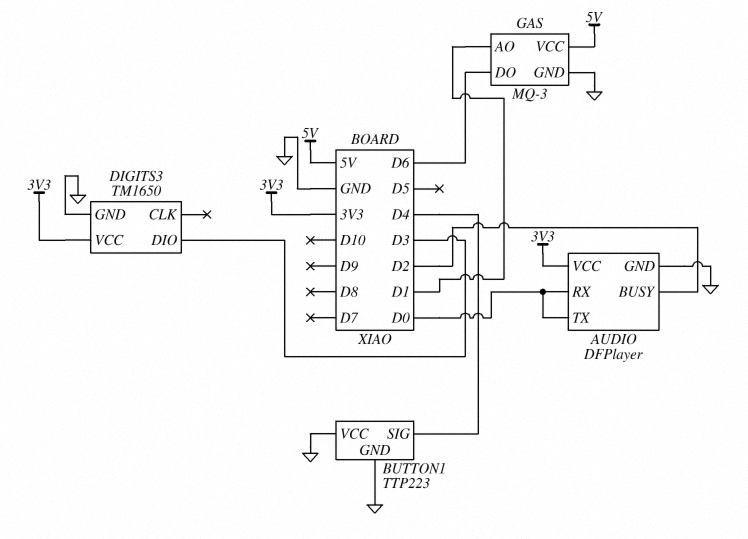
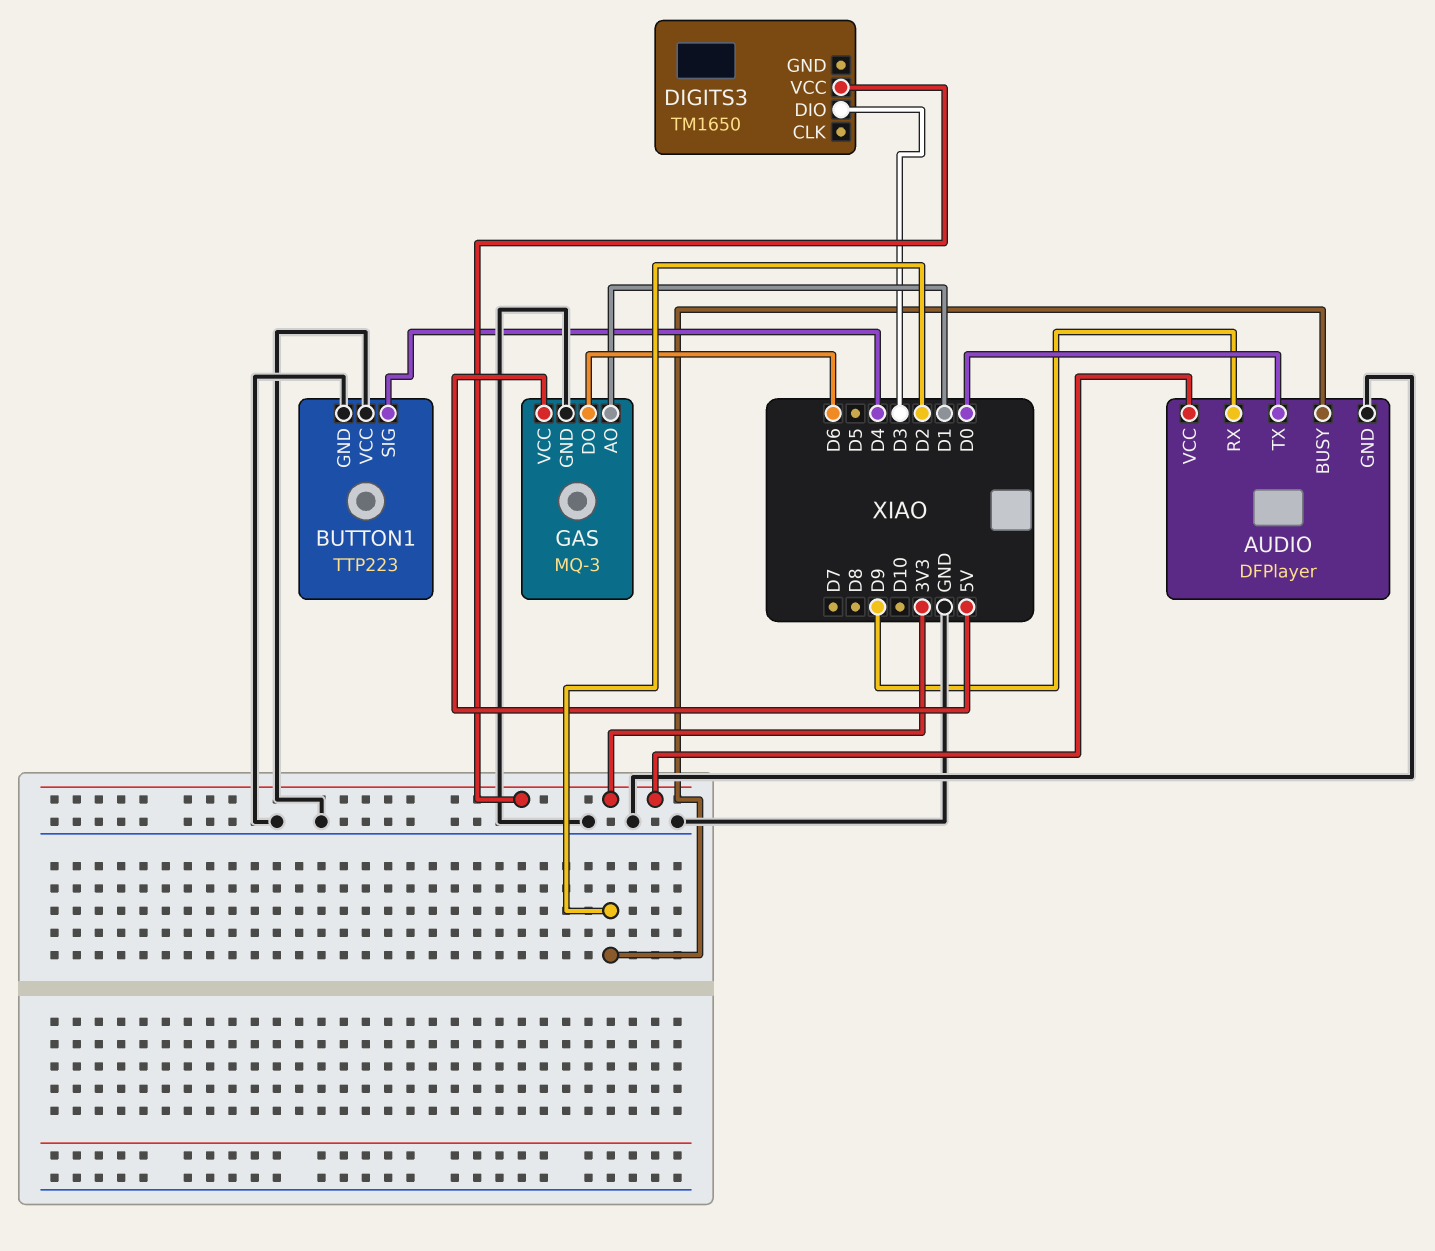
AUDIO pin RX: D0 -> D9
DIGITS3 pin GND: GND -> none

